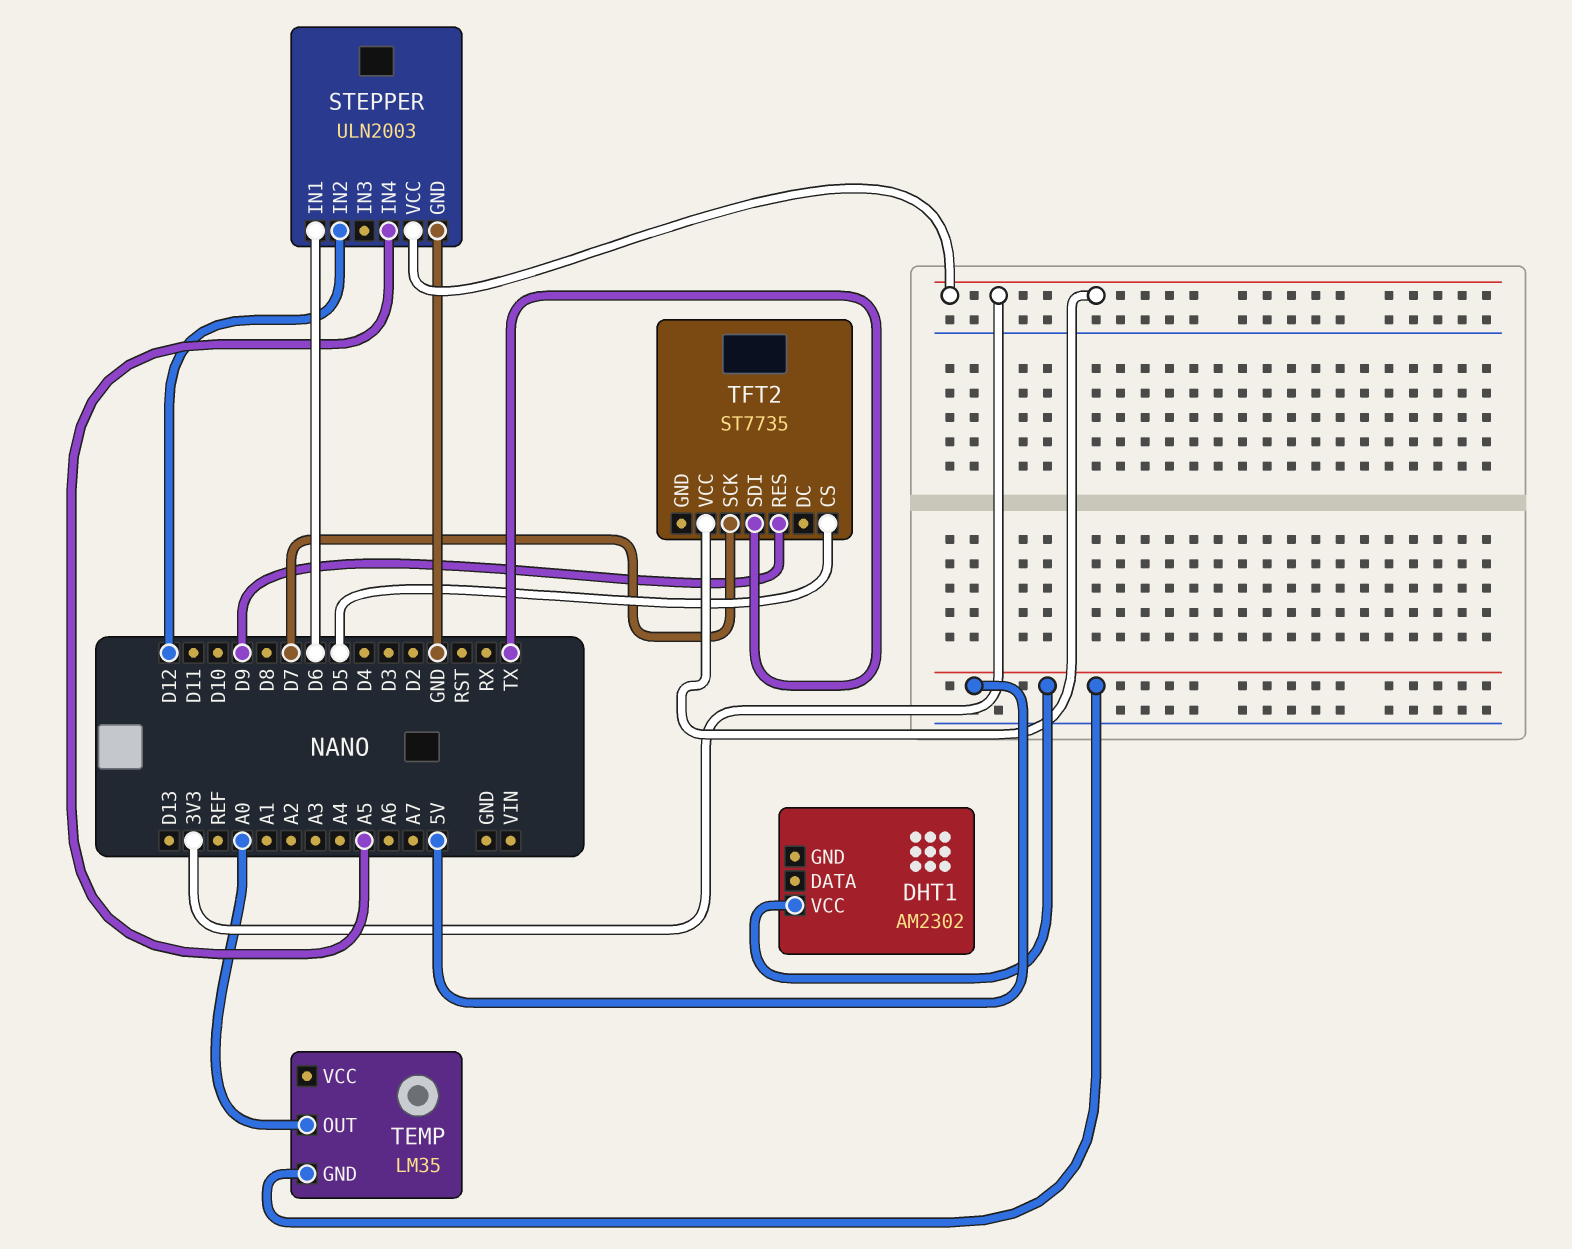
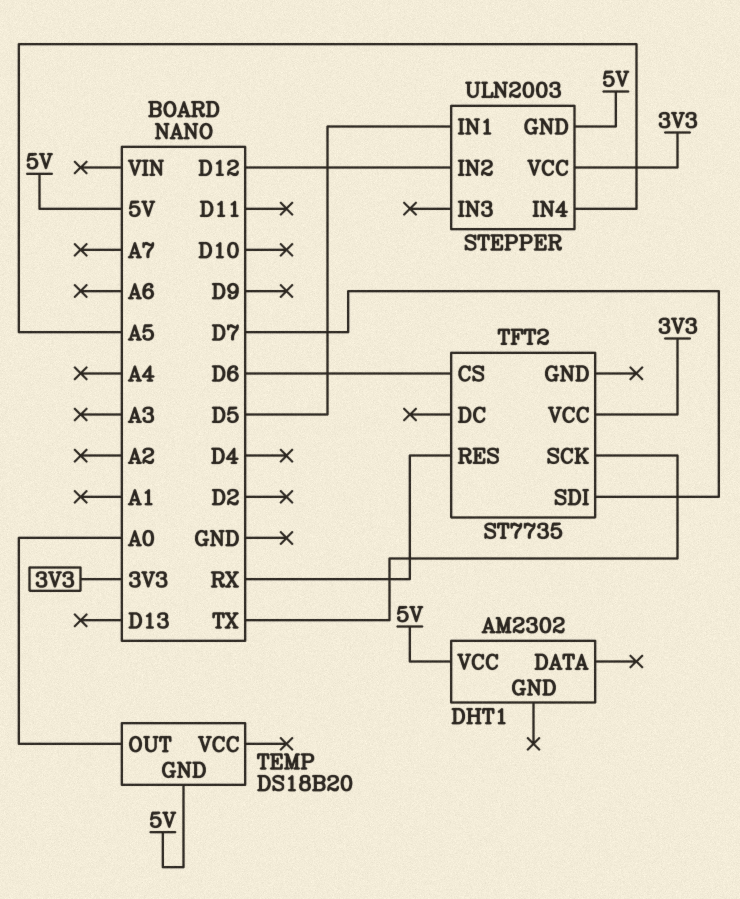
STEPPER pin GND: GND -> 5V
STEPPER pin IN1: D6 -> D5
TEMP: LM35 -> DS18B20
TFT2 pin CS: D5 -> D6
TFT2 pin RES: D9 -> RX
TFT2 pin SCK: D7 -> TX
TFT2 pin SDI: TX -> D7

